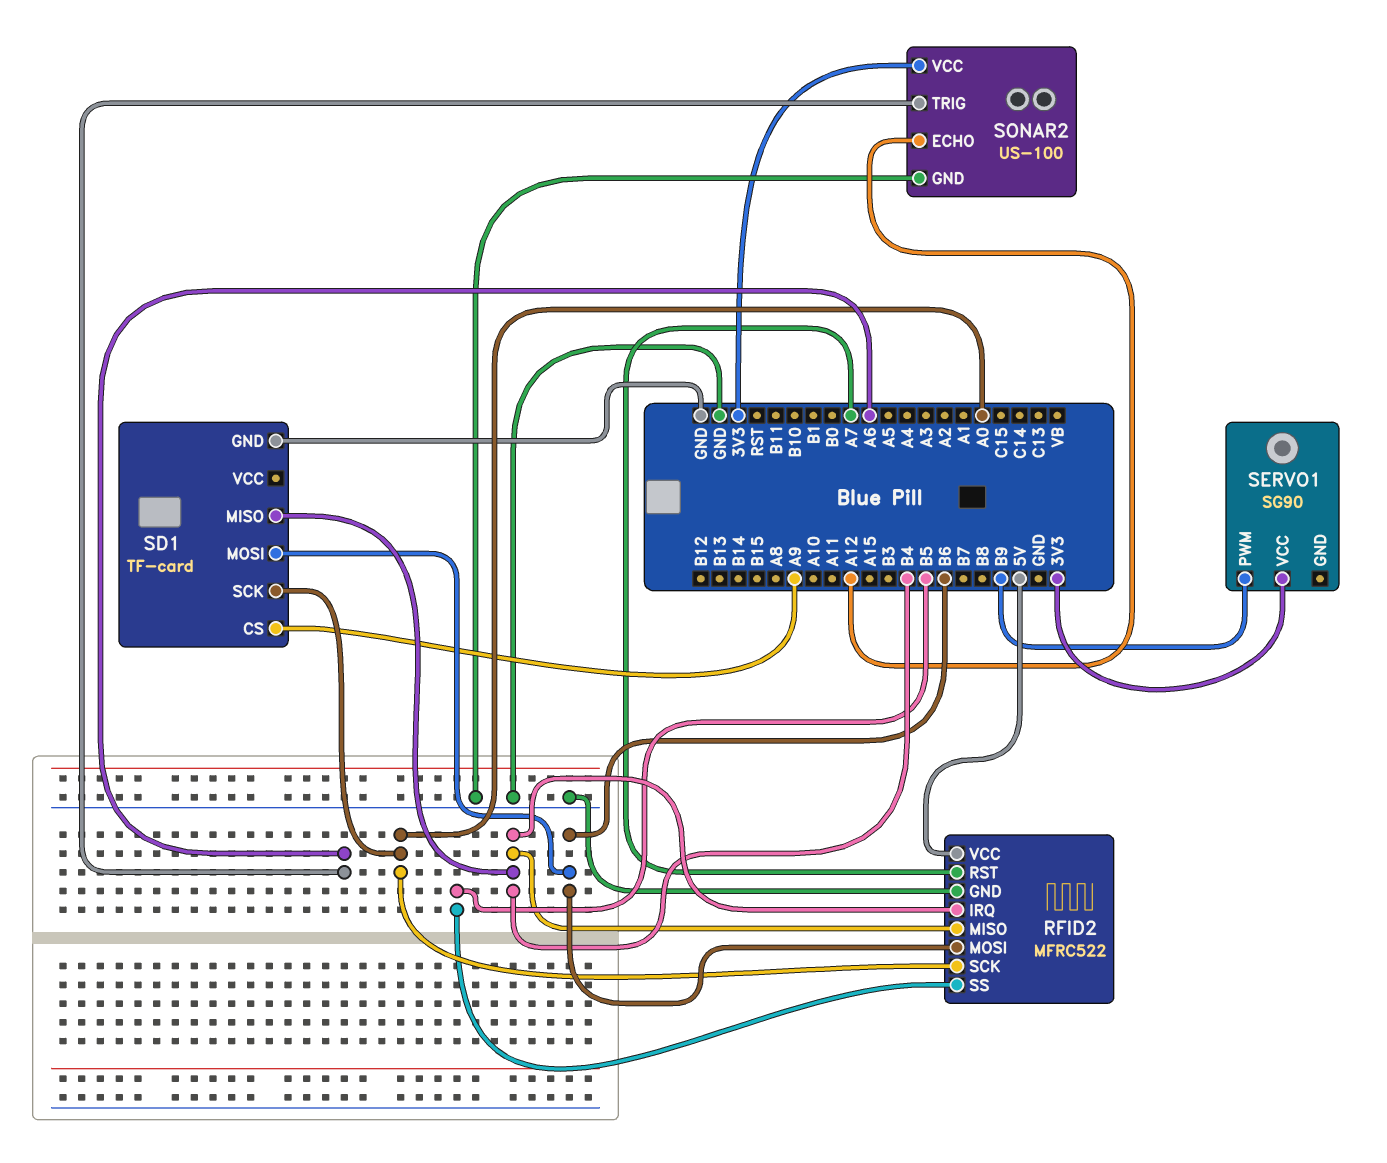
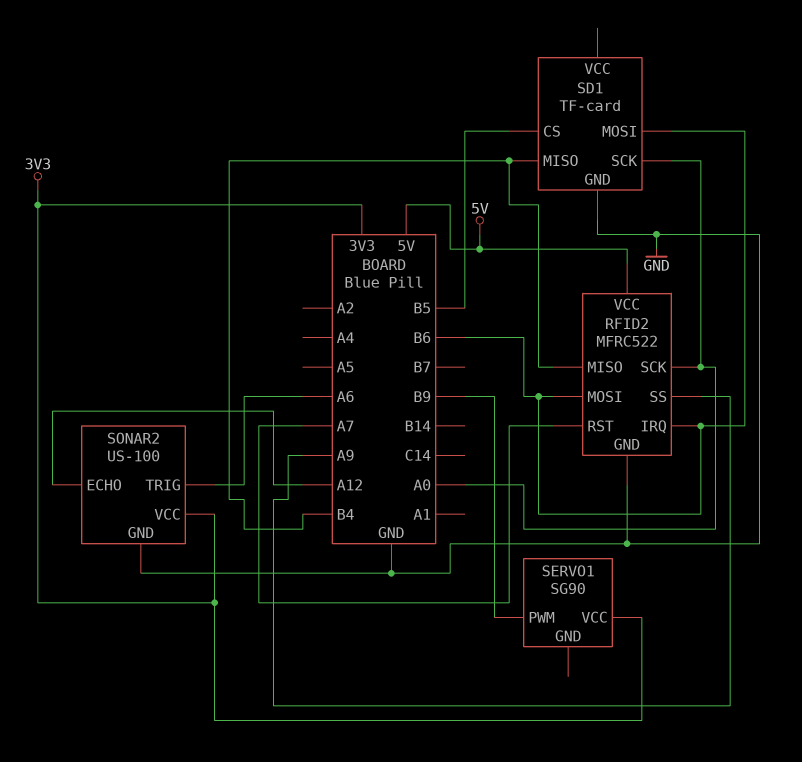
RFID2 pin IRQ: B4 -> B6
RFID2 pin SS: B5 -> A9
SD1 pin CS: A9 -> B5

